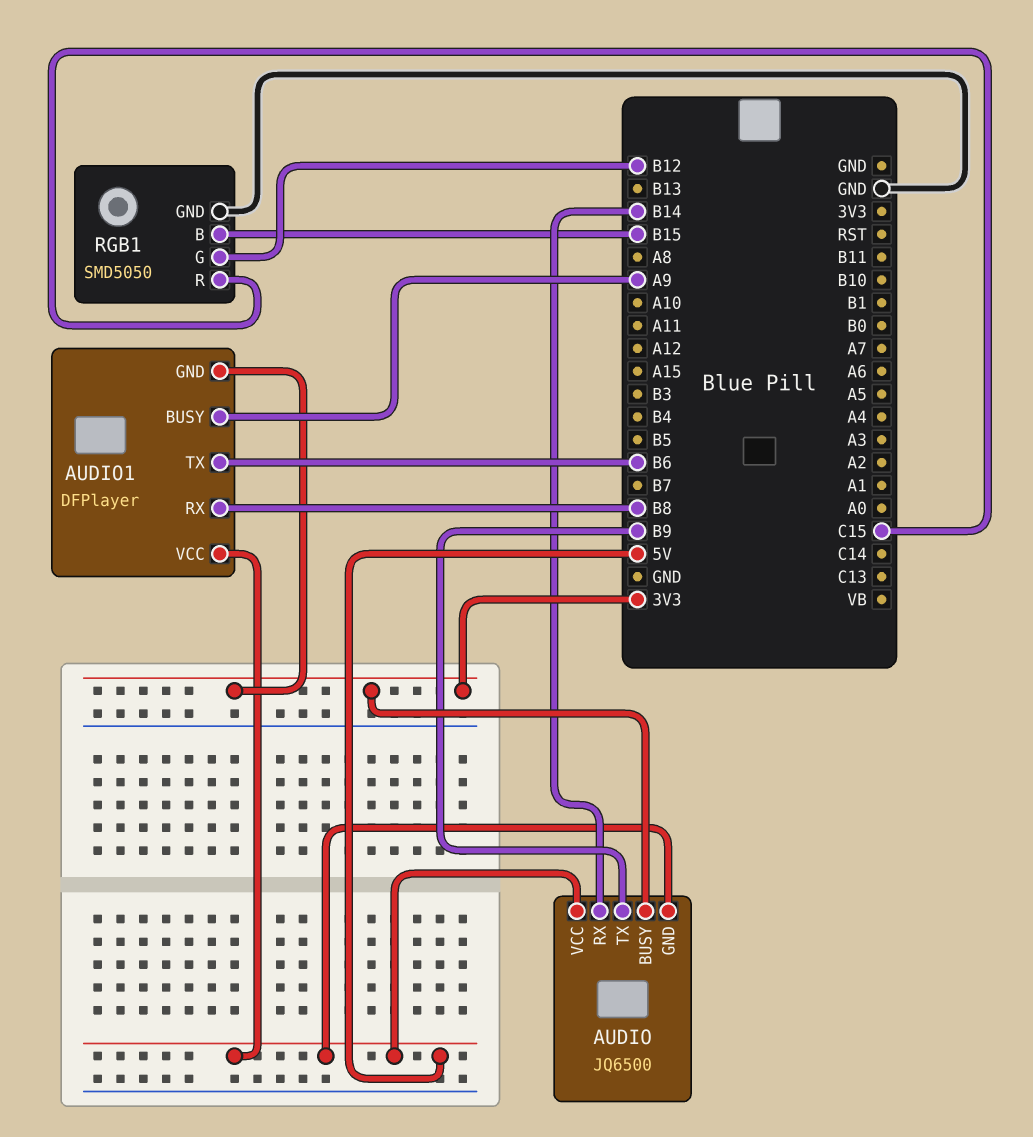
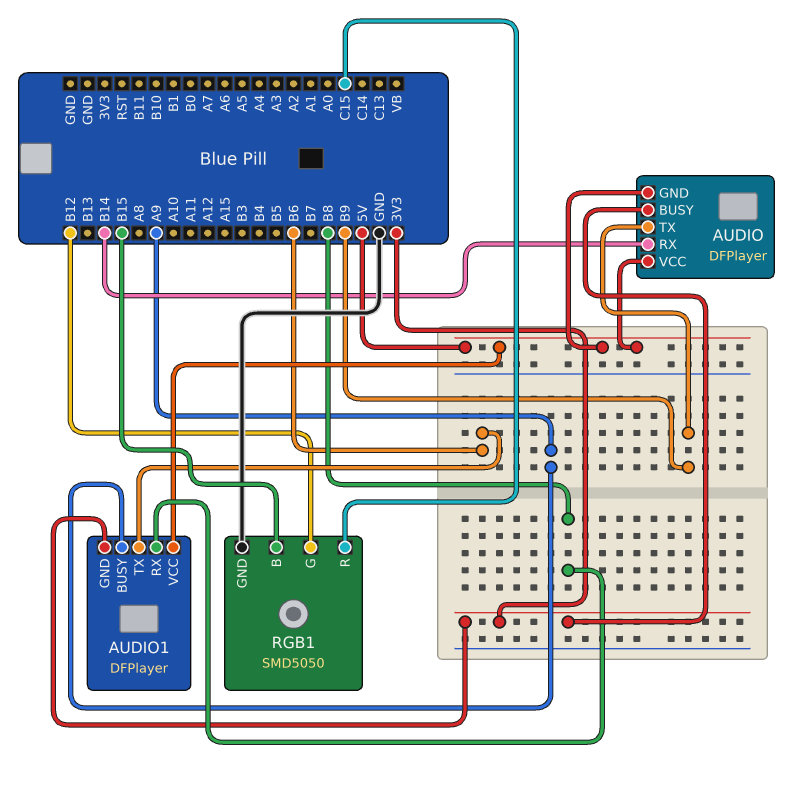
AUDIO: JQ6500 -> DFPlayer

